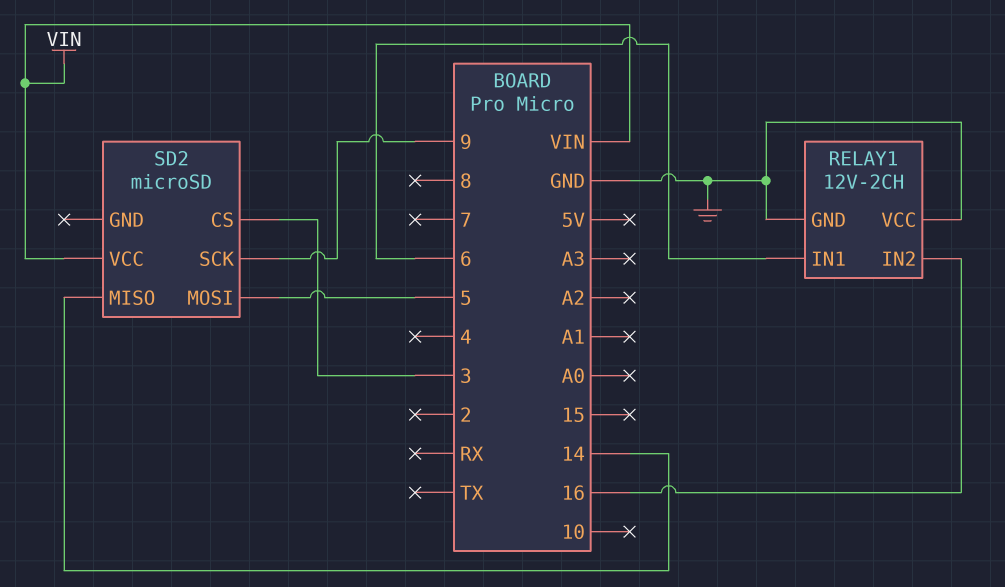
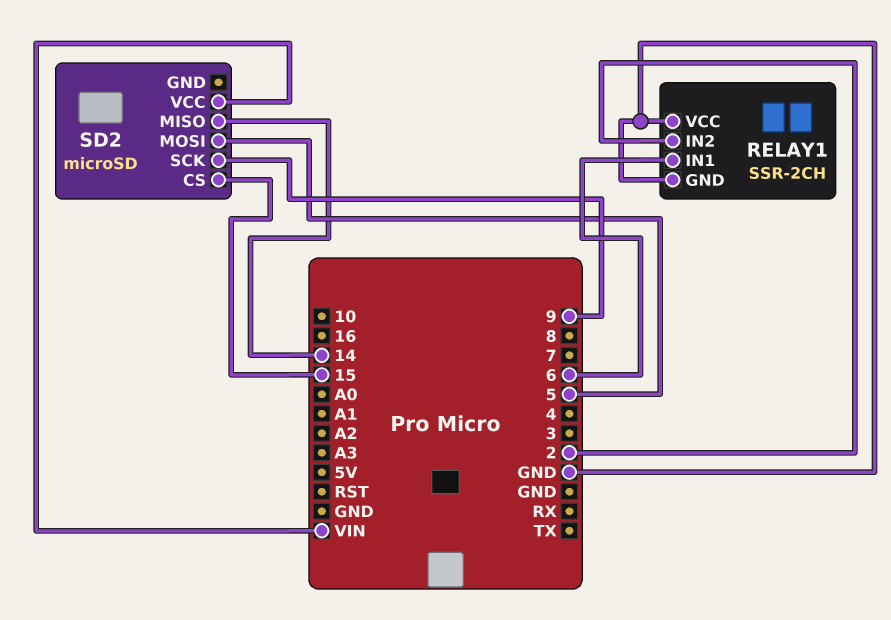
RELAY1: 12V-2CH -> SSR-2CH
RELAY1 pin IN2: 16 -> 2
SD2 pin CS: 3 -> 15

